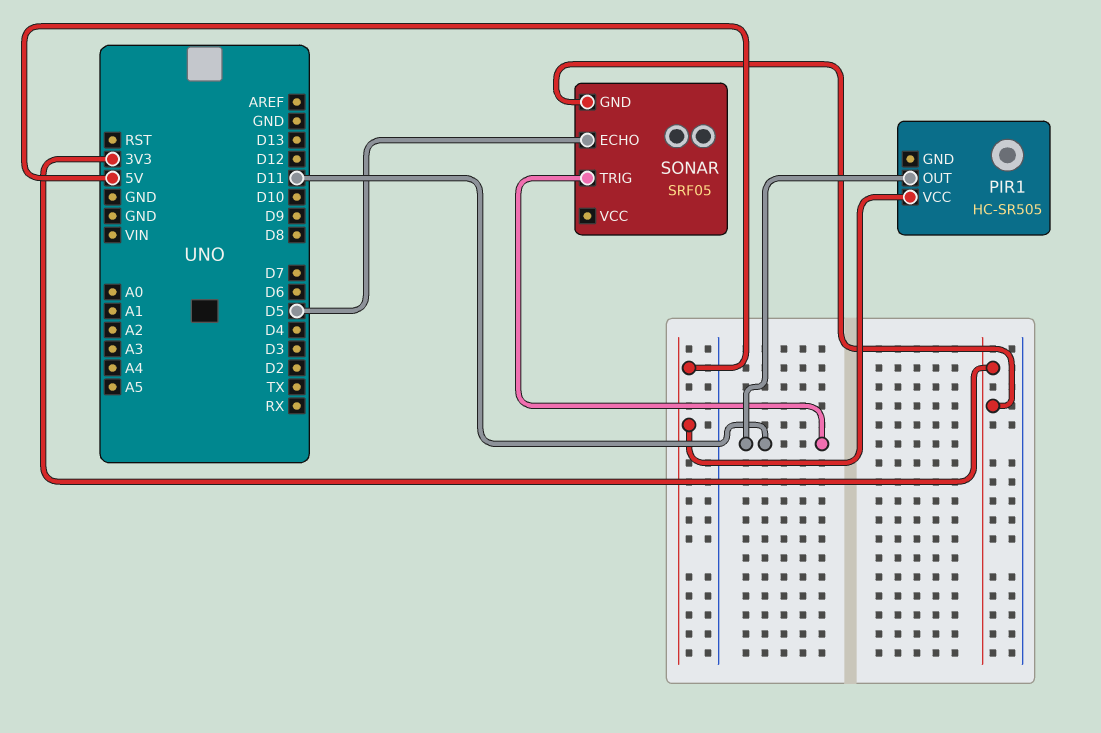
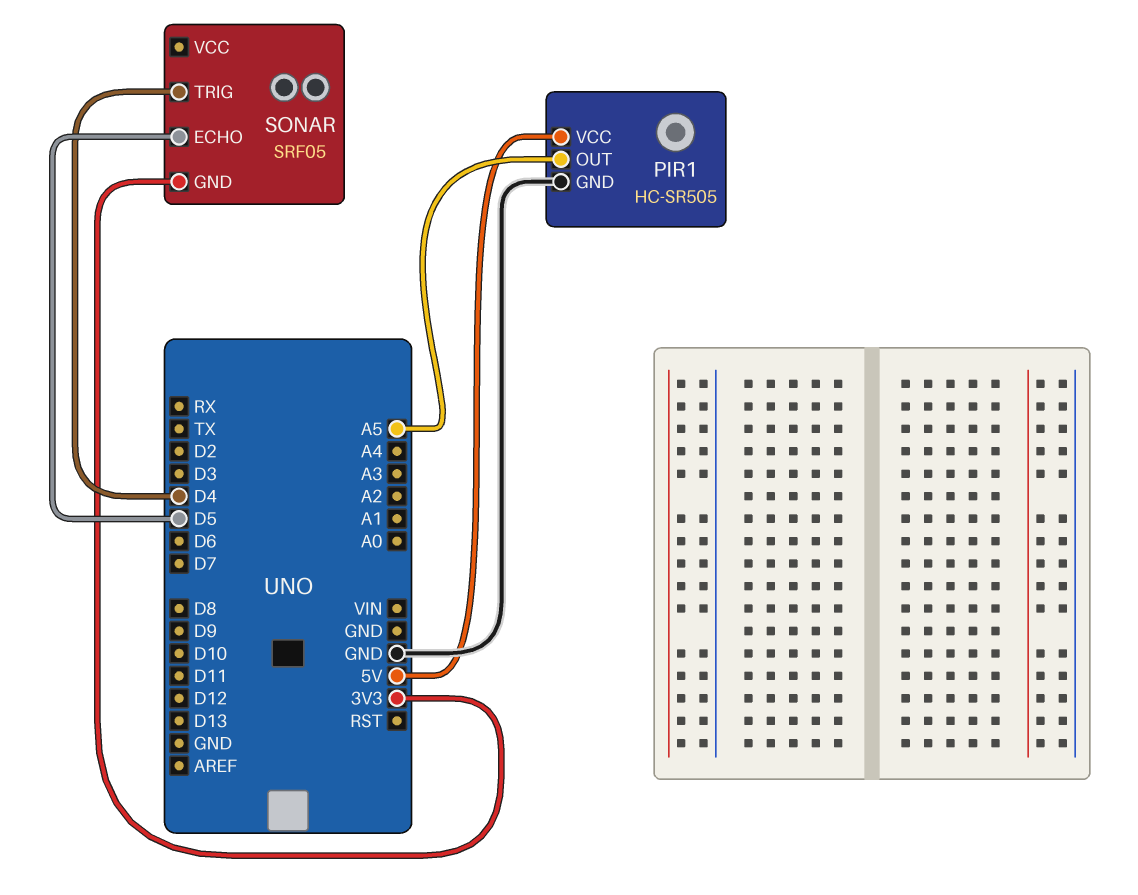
PIR1 pin GND: none -> GND
PIR1 pin OUT: D11 -> A5
SONAR pin TRIG: D11 -> D4

